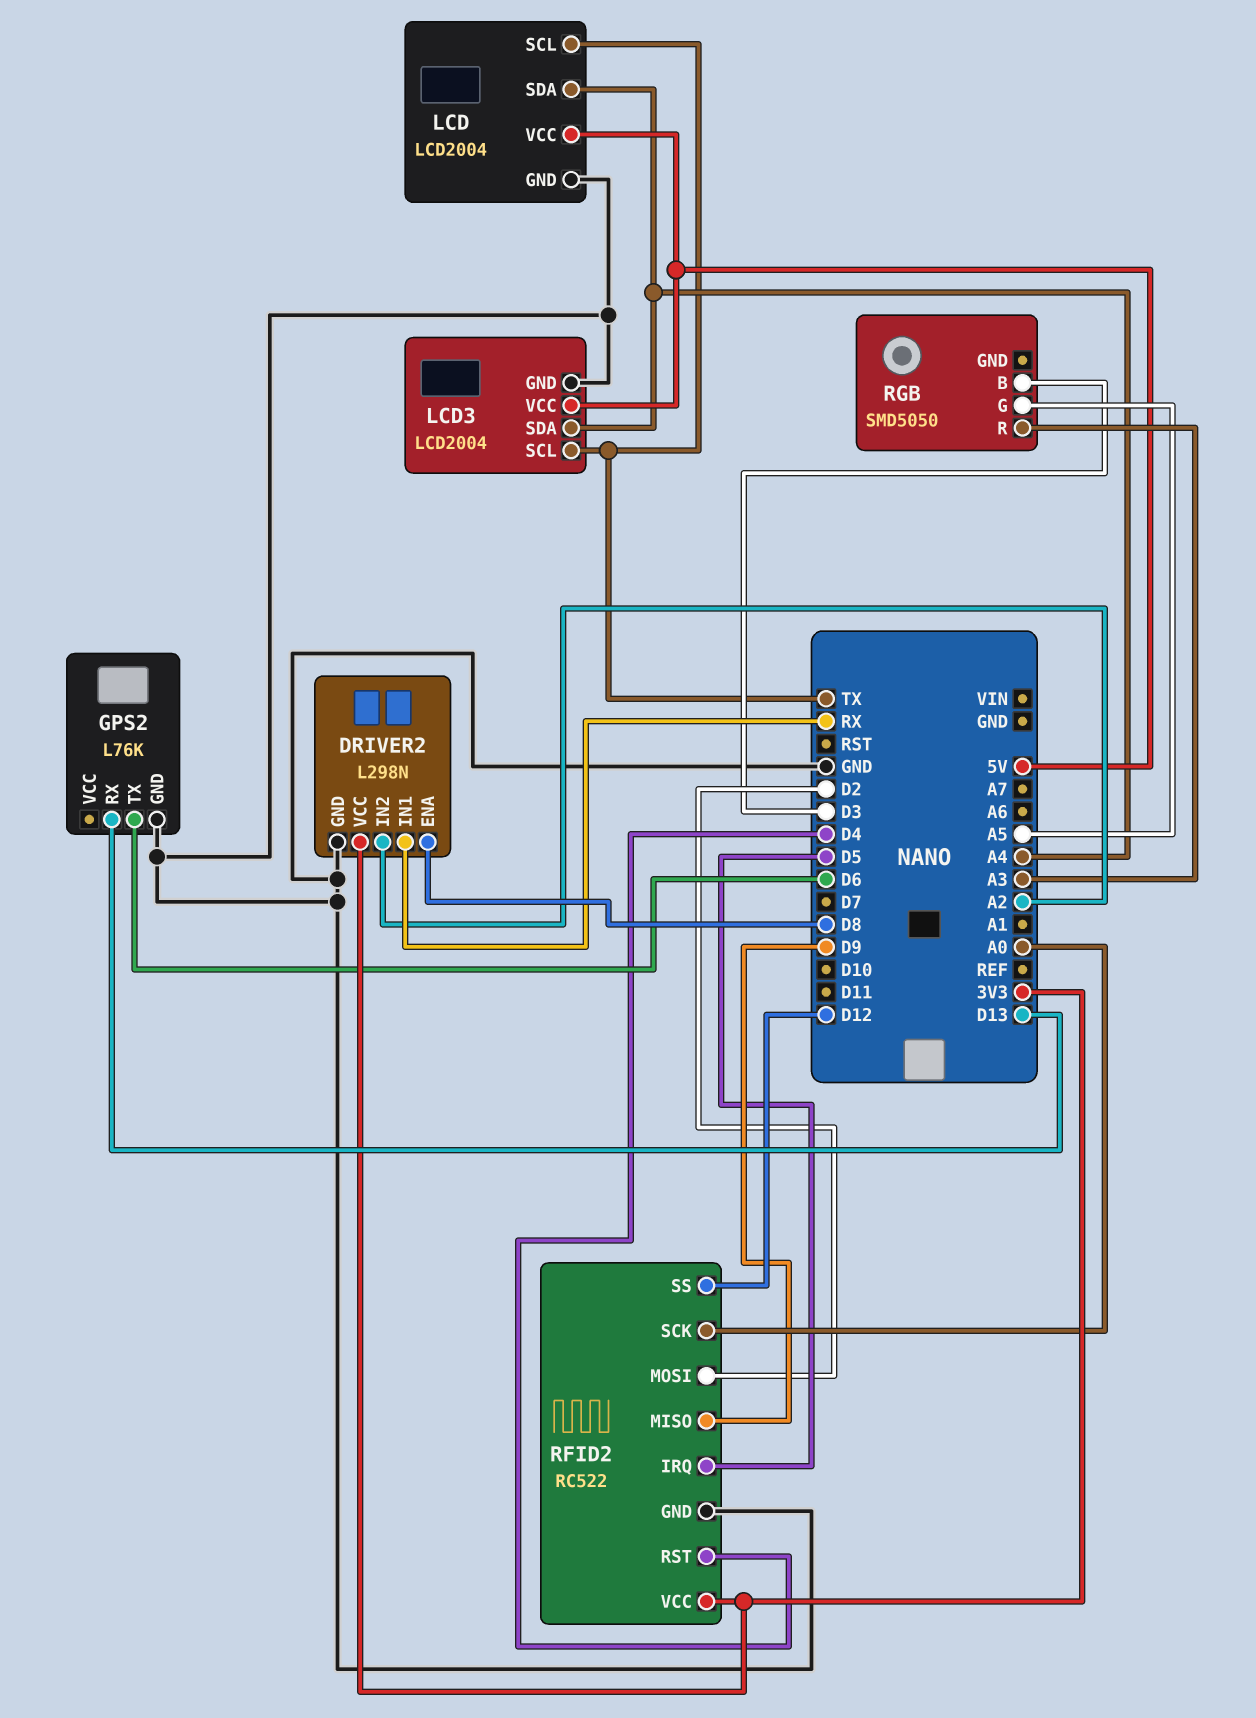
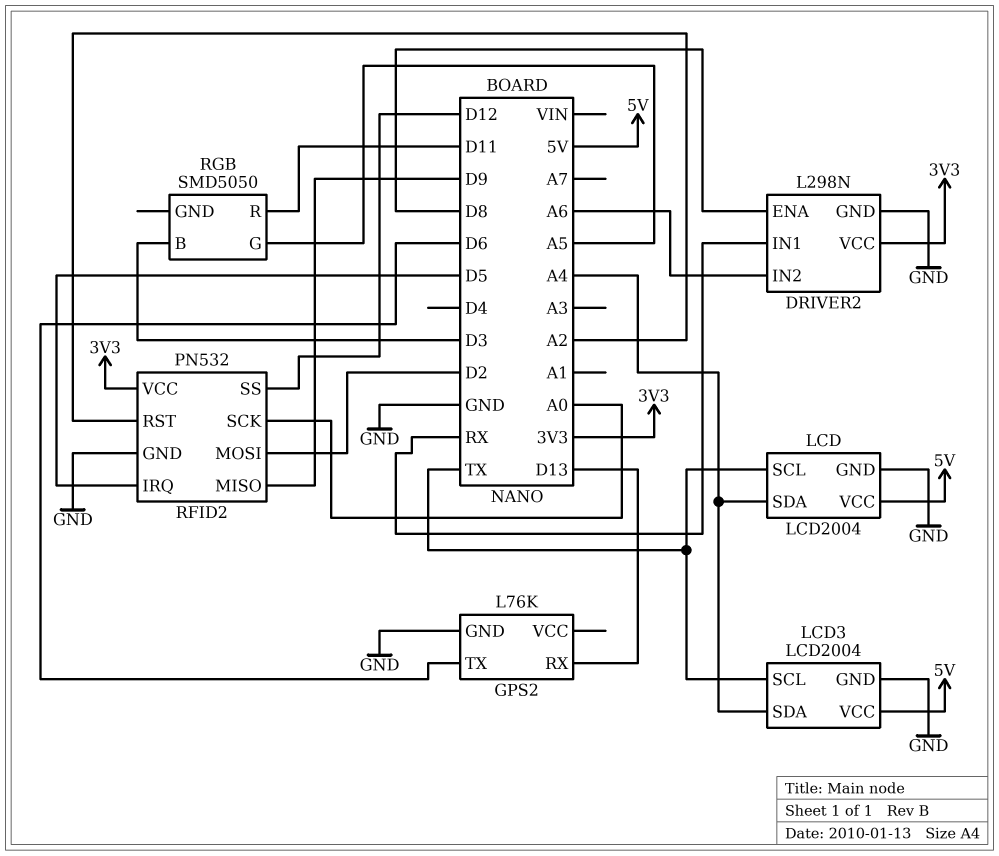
DRIVER2 pin IN2: A2 -> A6
RFID2: RC522 -> PN532
RFID2 pin RST: D4 -> A2
RGB pin R: A3 -> D11

